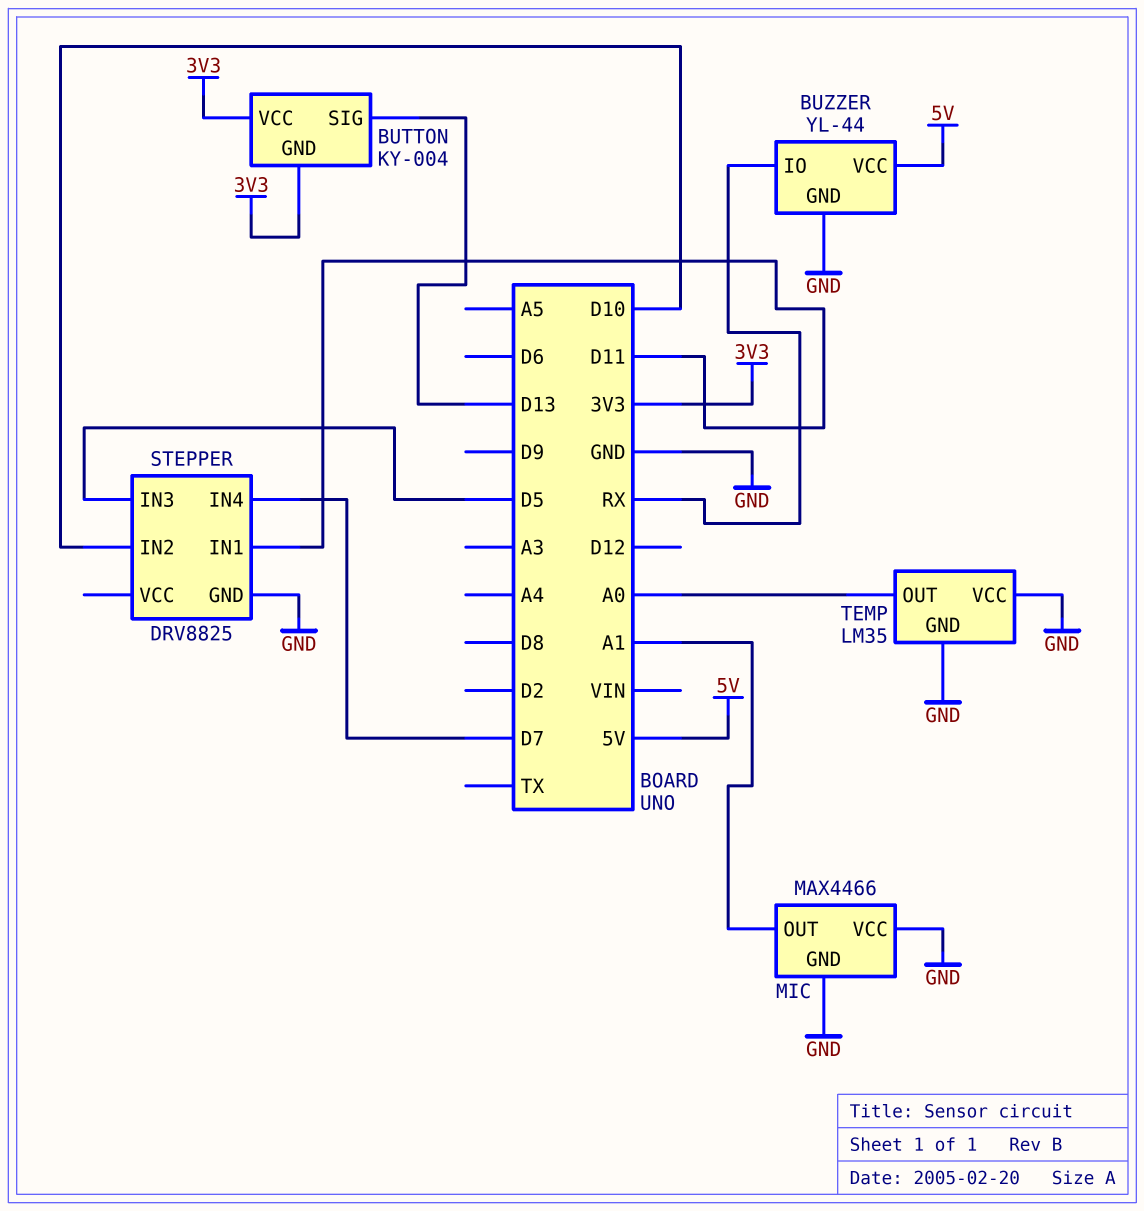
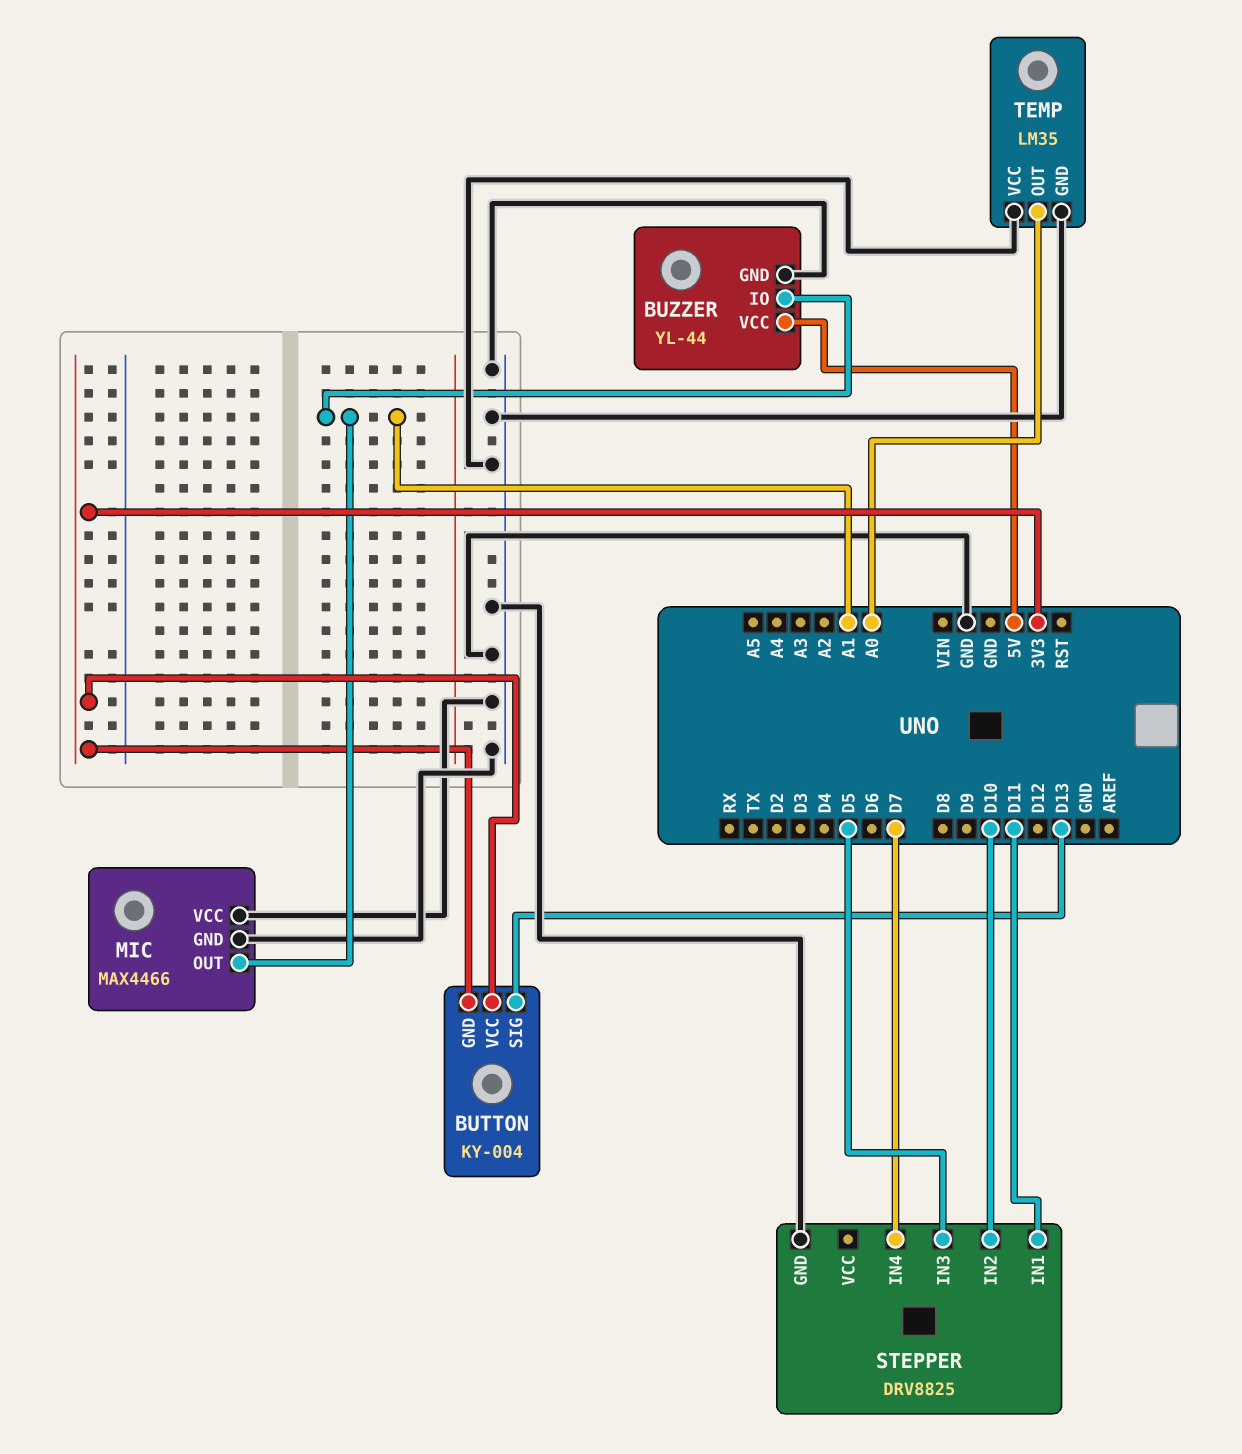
BUZZER pin IO: RX -> A1

